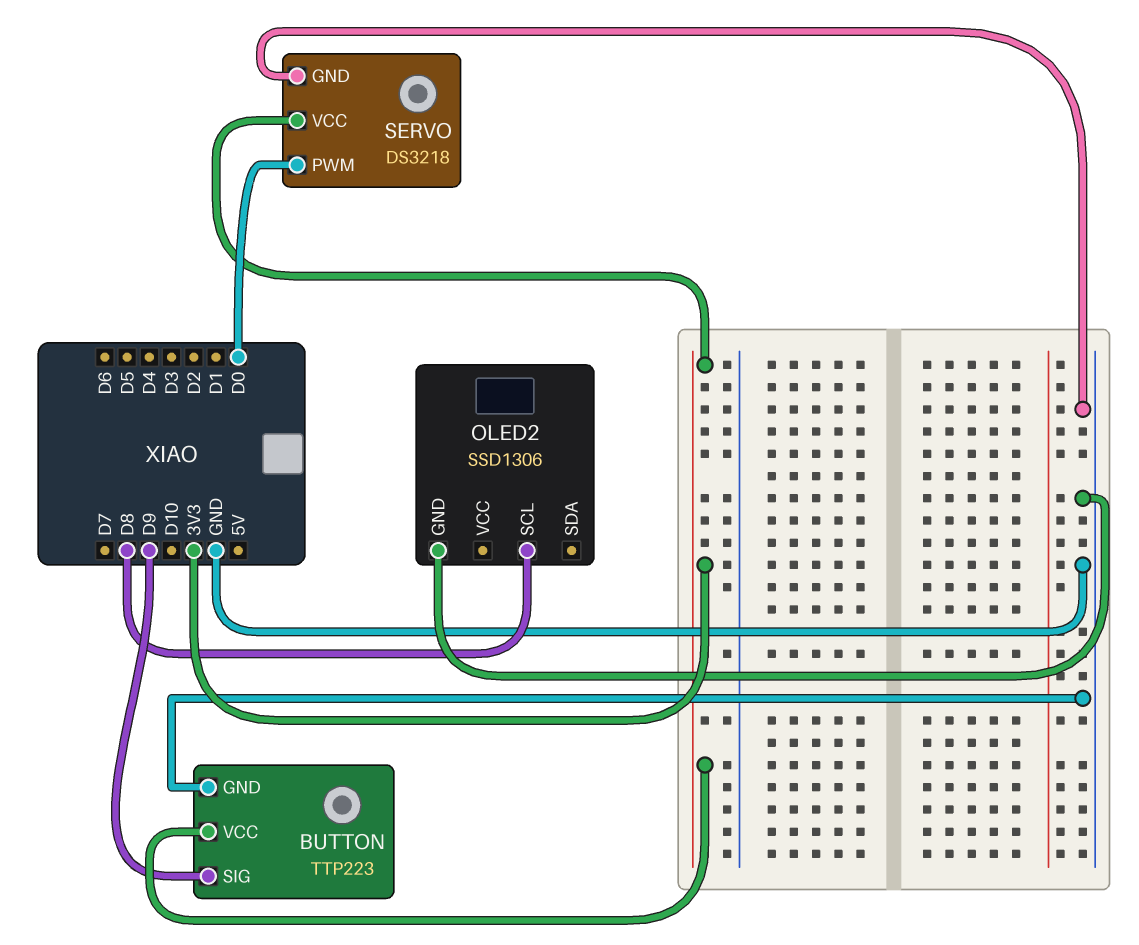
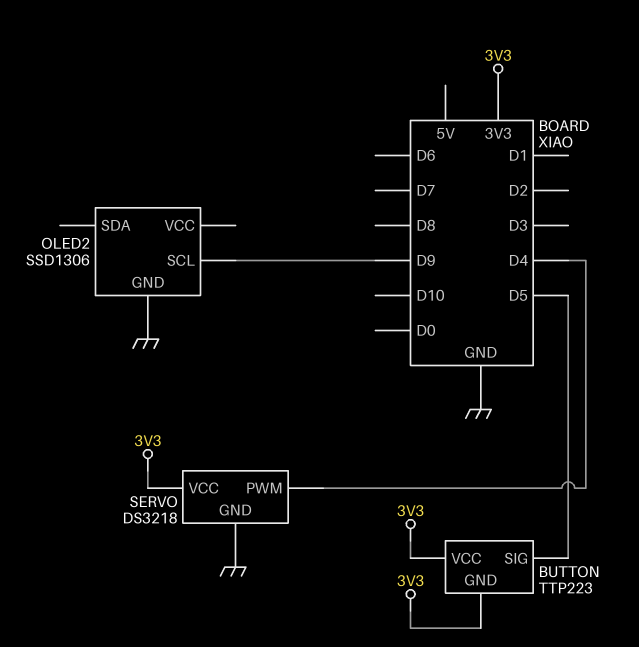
BUTTON pin GND: GND -> 3V3
BUTTON pin SIG: D9 -> D5
OLED2 pin SCL: D8 -> D9
SERVO pin PWM: D0 -> D4

